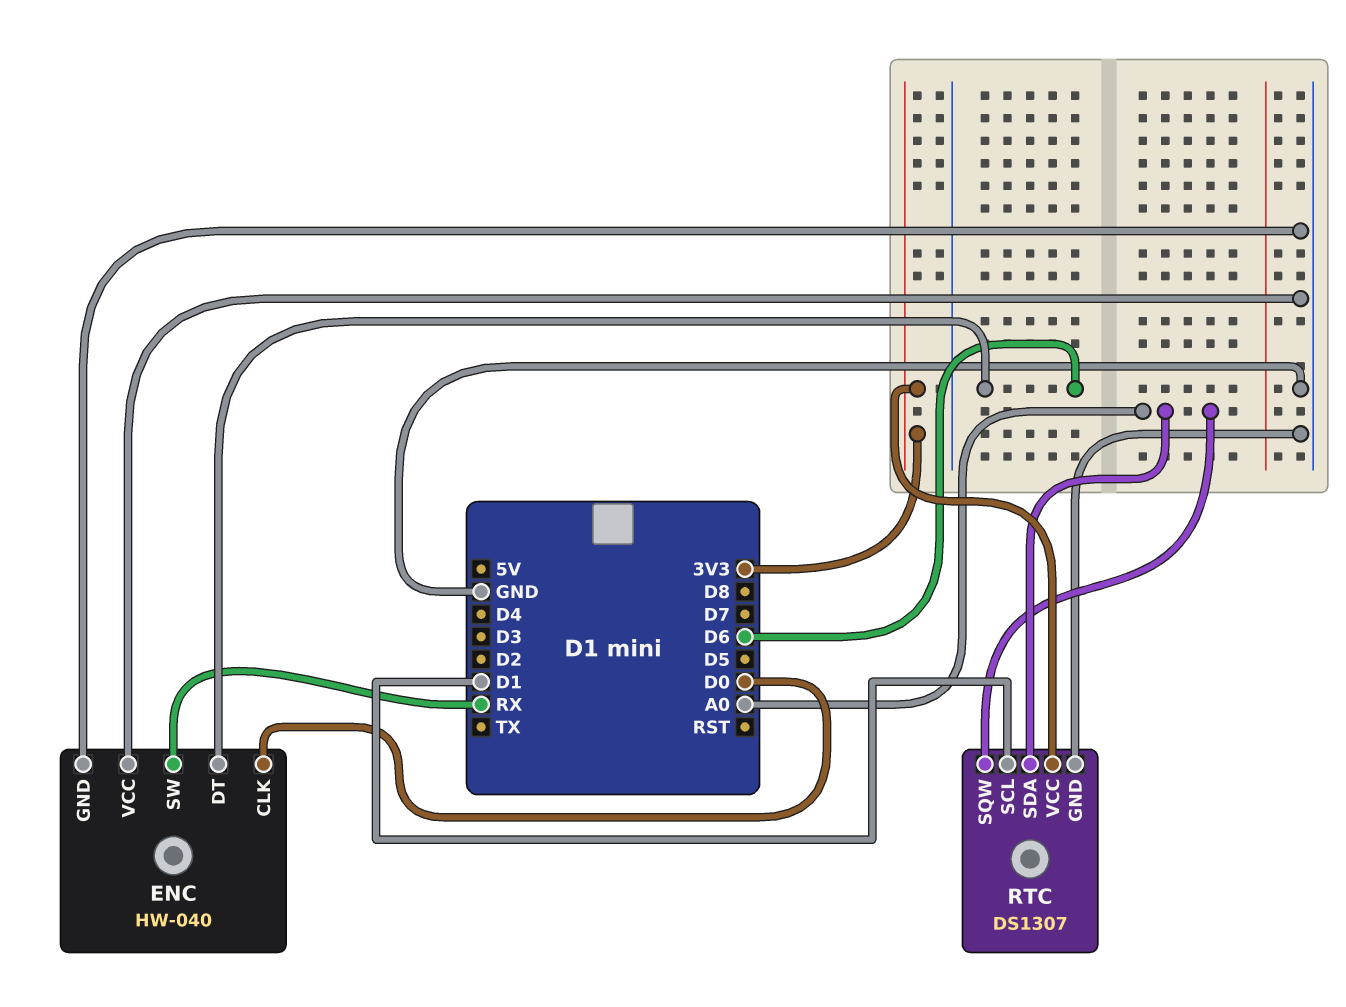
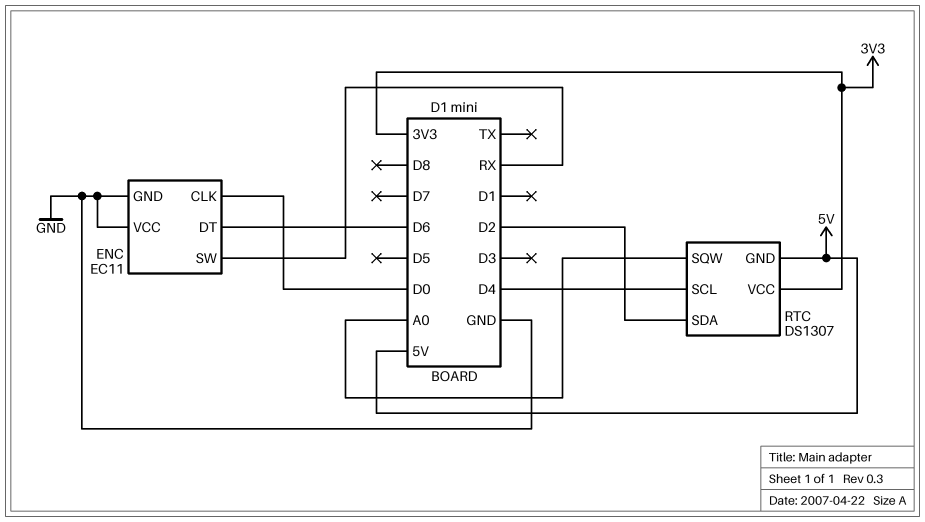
ENC: HW-040 -> EC11
RTC pin GND: GND -> 5V
RTC pin SCL: D1 -> D4
RTC pin SDA: A0 -> D2

